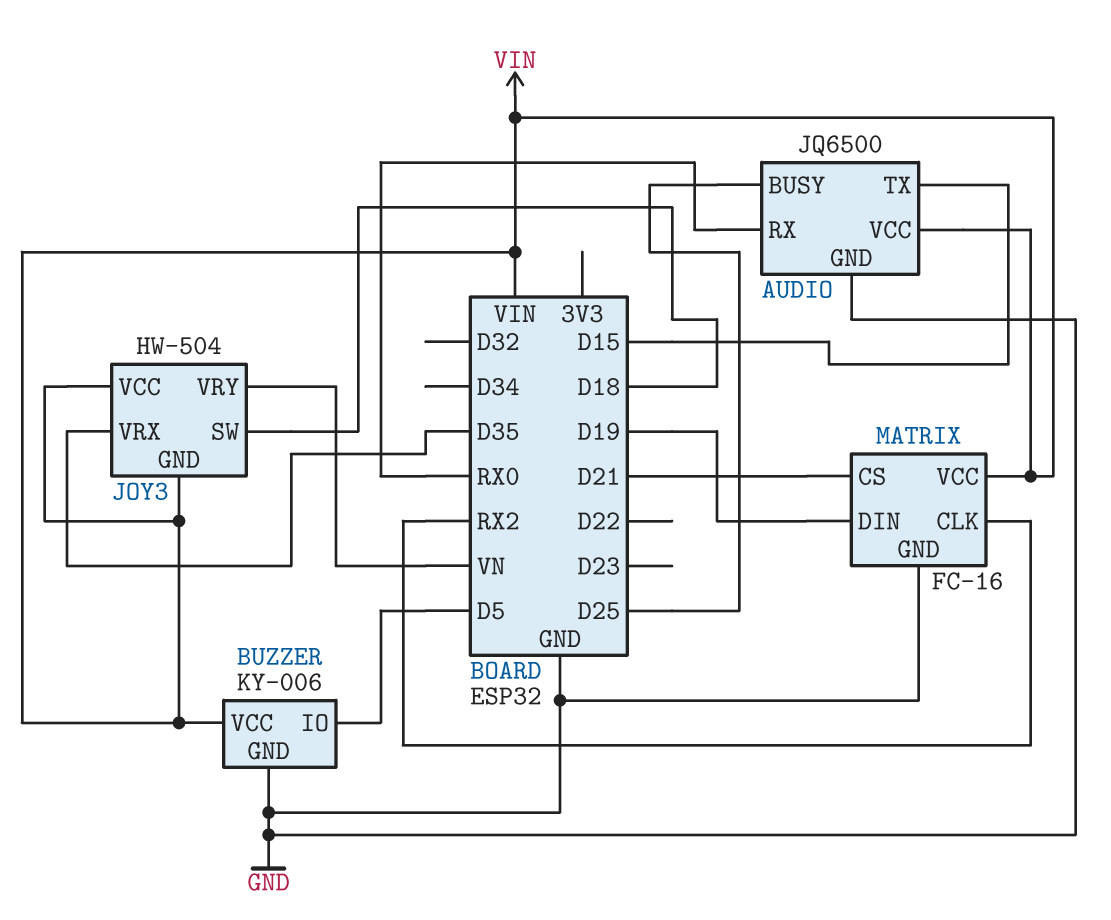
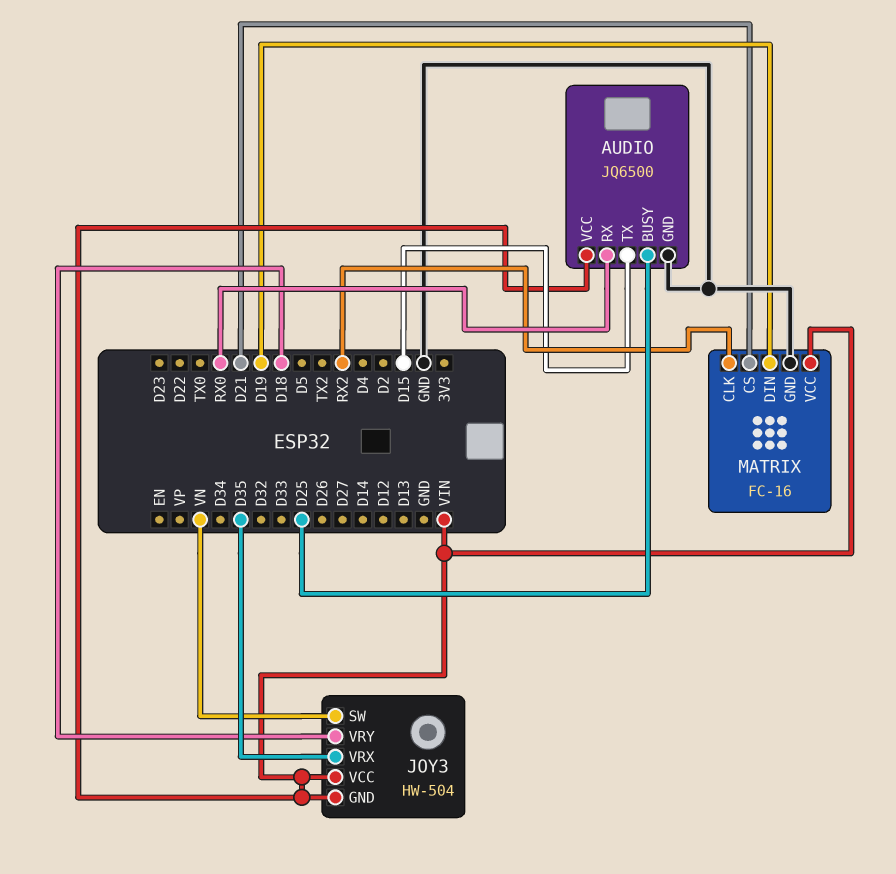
BUZZER: KY-006 -> none
BUZZER pin GND: GND -> none
BUZZER pin IO: D5 -> none
BUZZER pin VCC: VIN -> none
JOY3 pin SW: D18 -> VN
JOY3 pin VRY: VN -> D18

